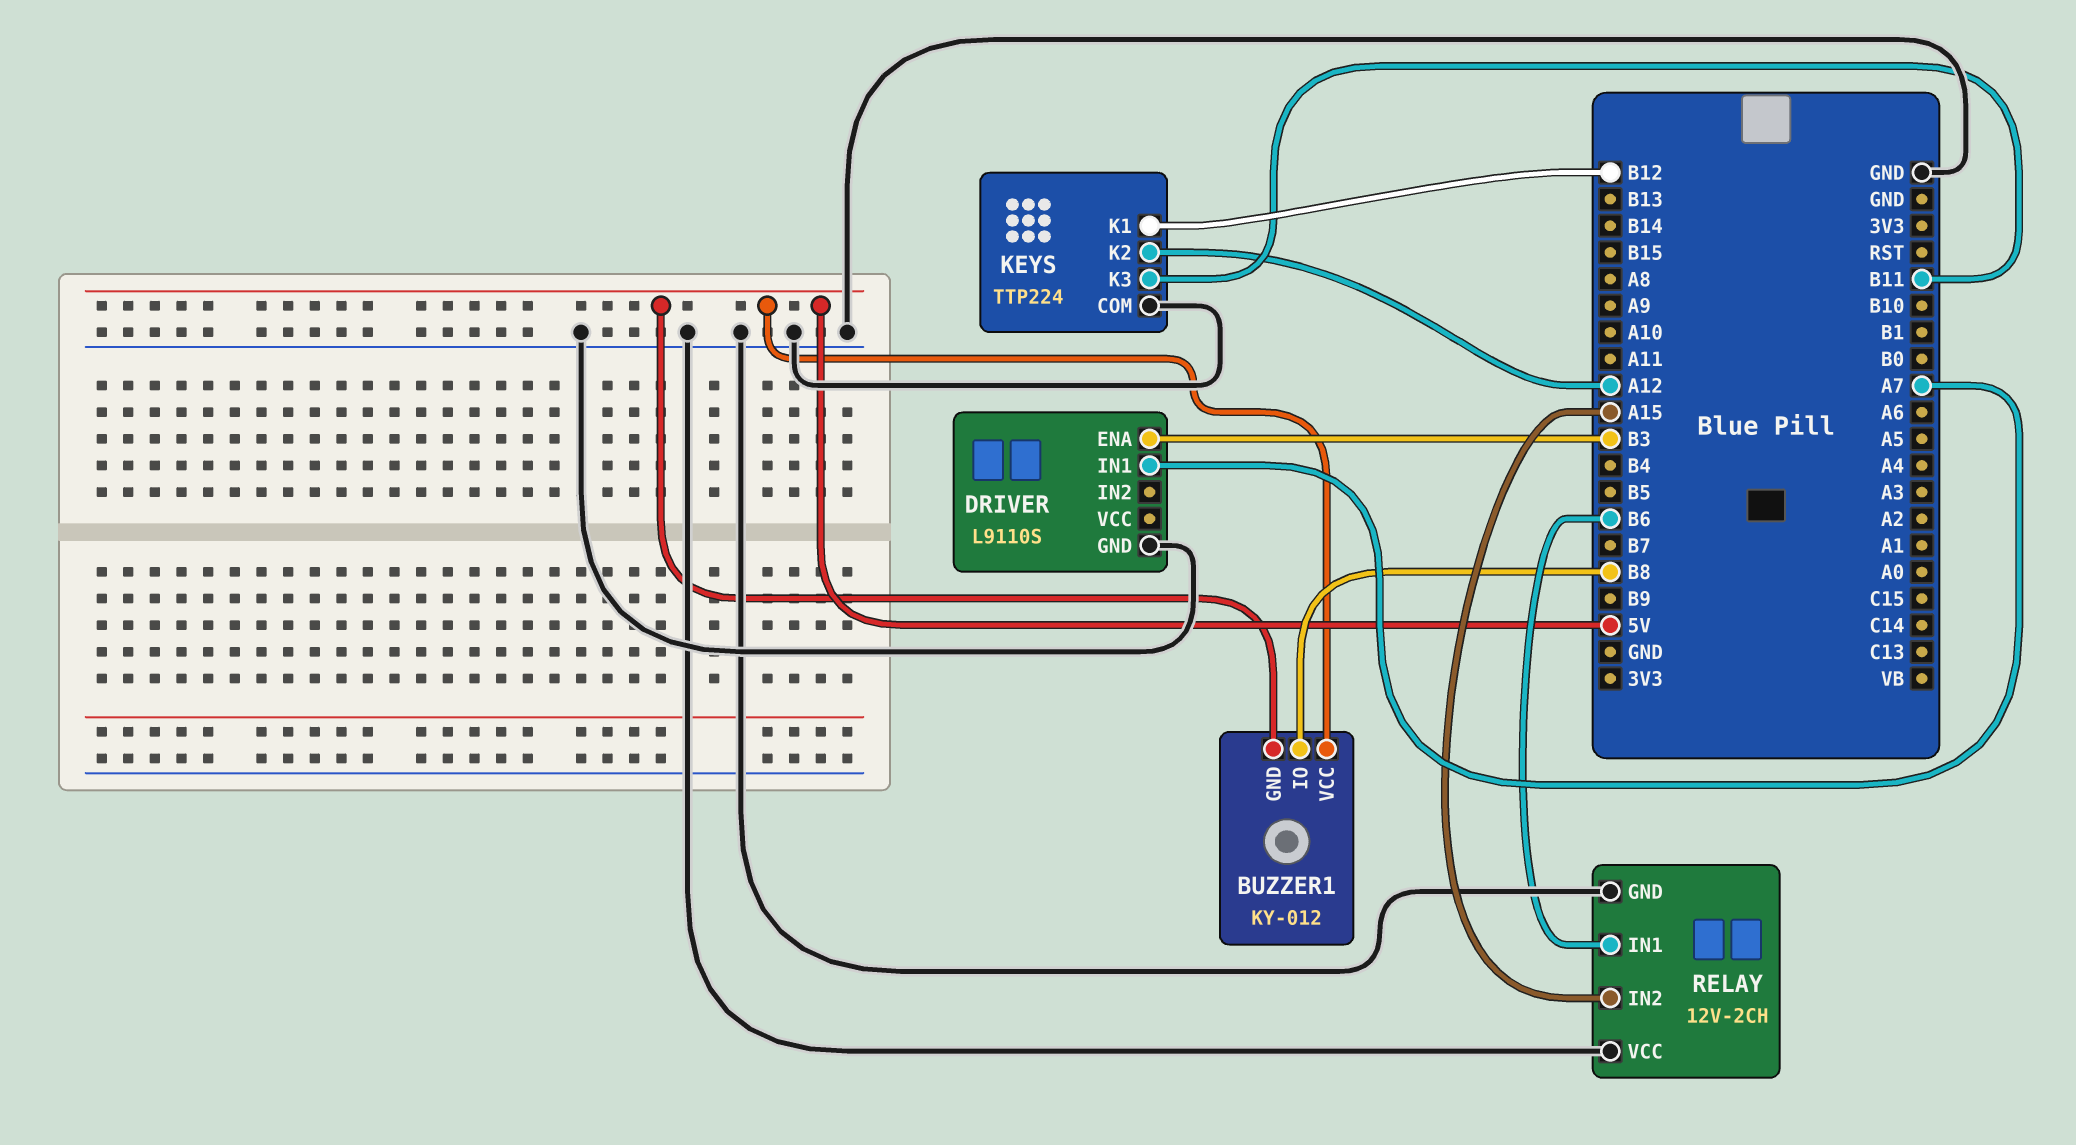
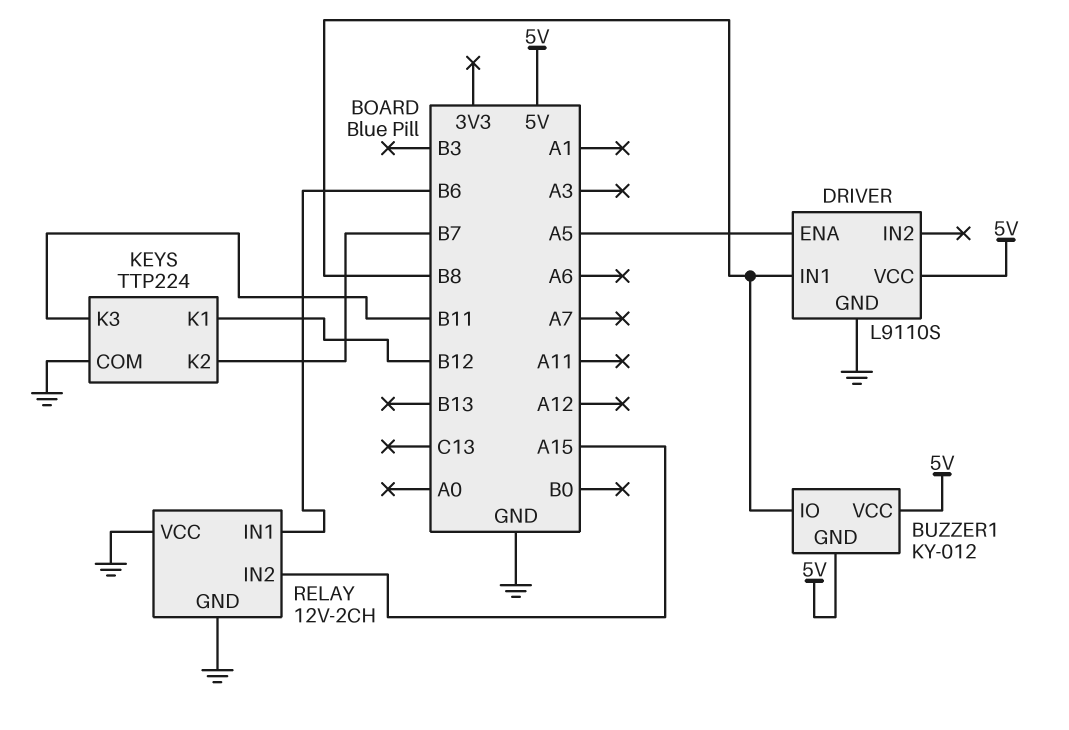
DRIVER pin ENA: B3 -> A5
DRIVER pin IN1: A7 -> B8
DRIVER pin VCC: none -> 5V
KEYS pin K2: A12 -> B7

